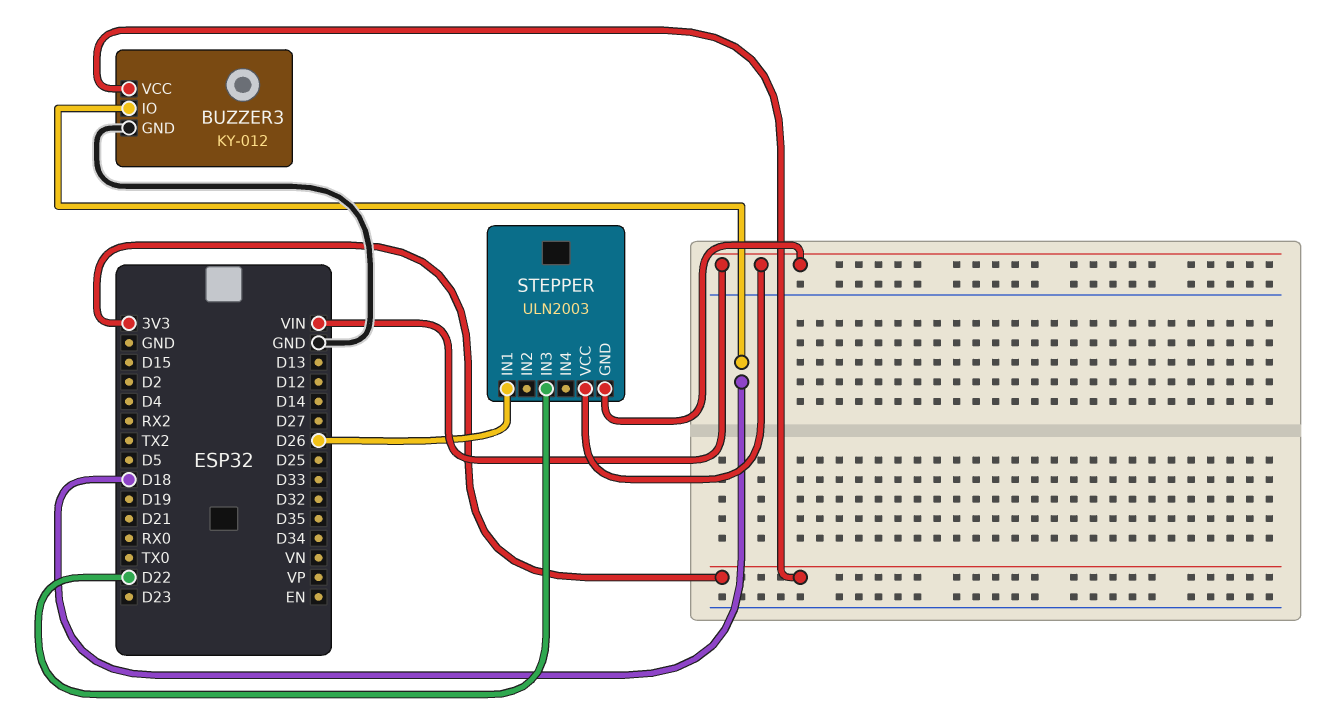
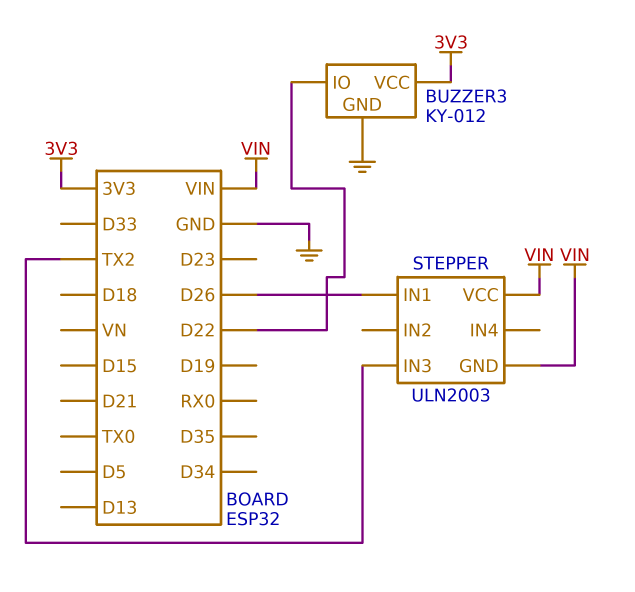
BUZZER3 pin IO: D18 -> D22
STEPPER pin IN3: D22 -> TX2

